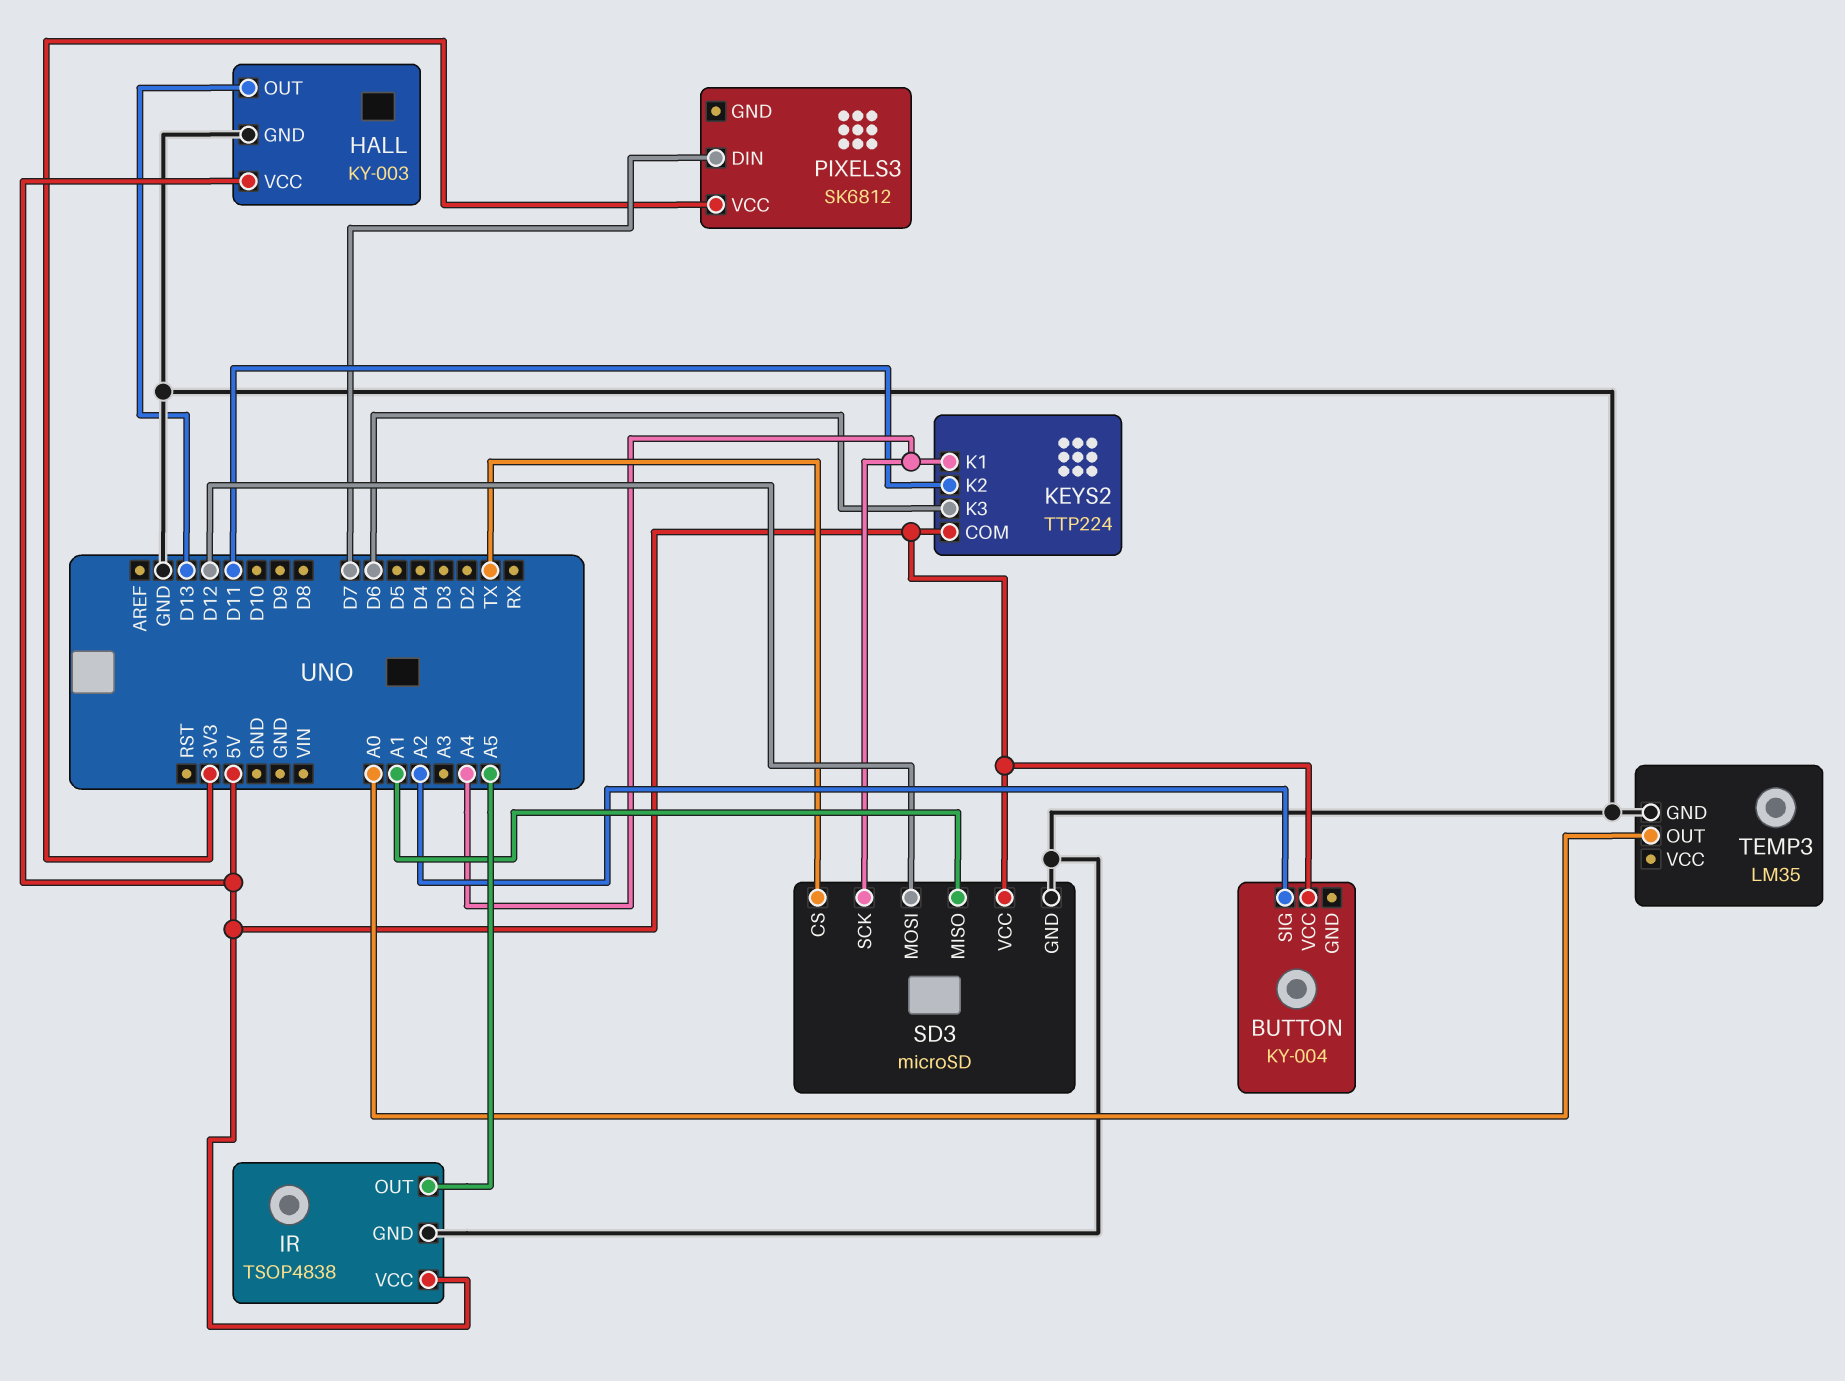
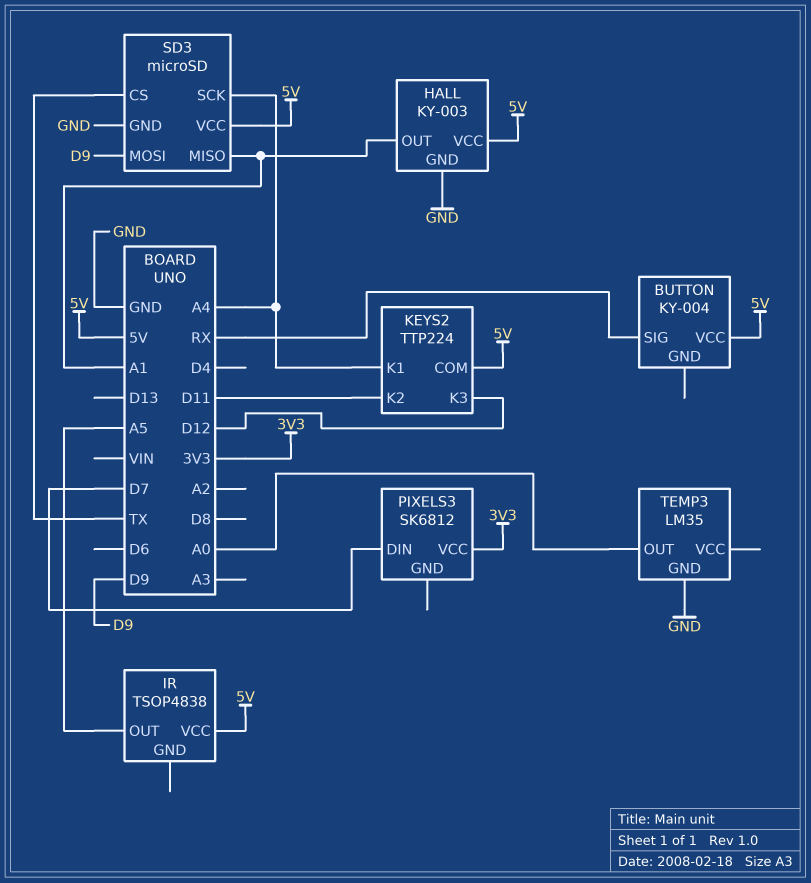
BUTTON pin SIG: A2 -> RX
HALL pin OUT: D13 -> A1
IR pin GND: GND -> none
KEYS2 pin K3: D6 -> D12
SD3 pin MOSI: D12 -> D9

